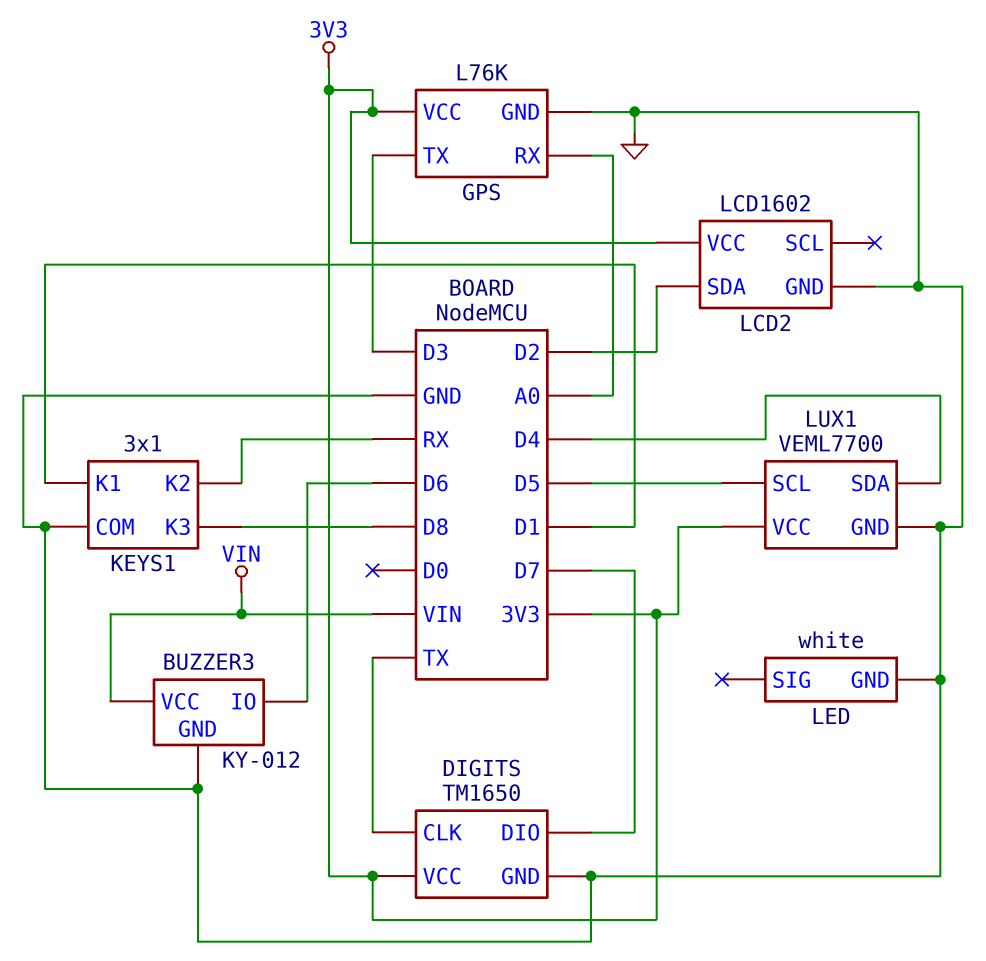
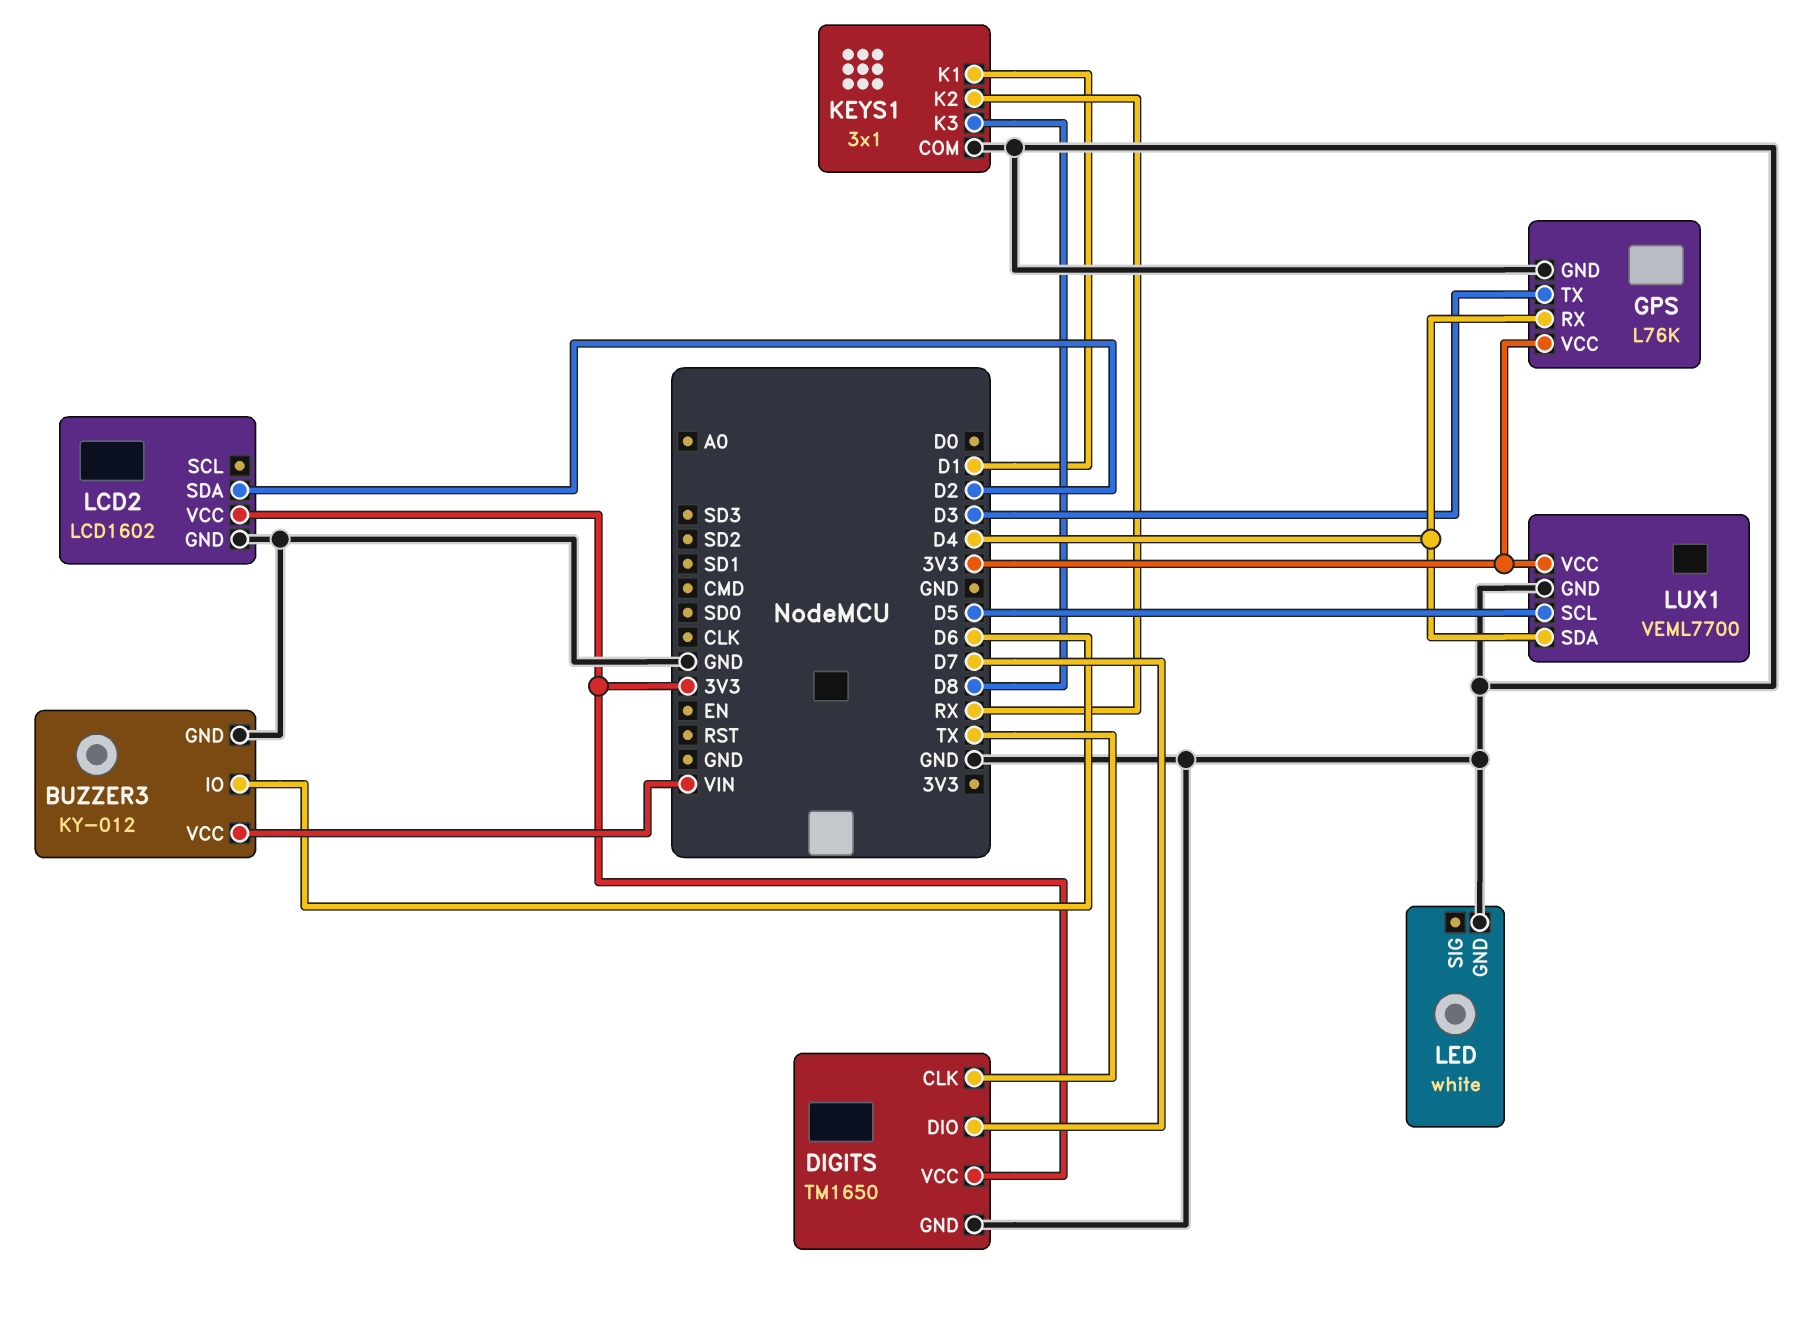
GPS pin RX: A0 -> D4

